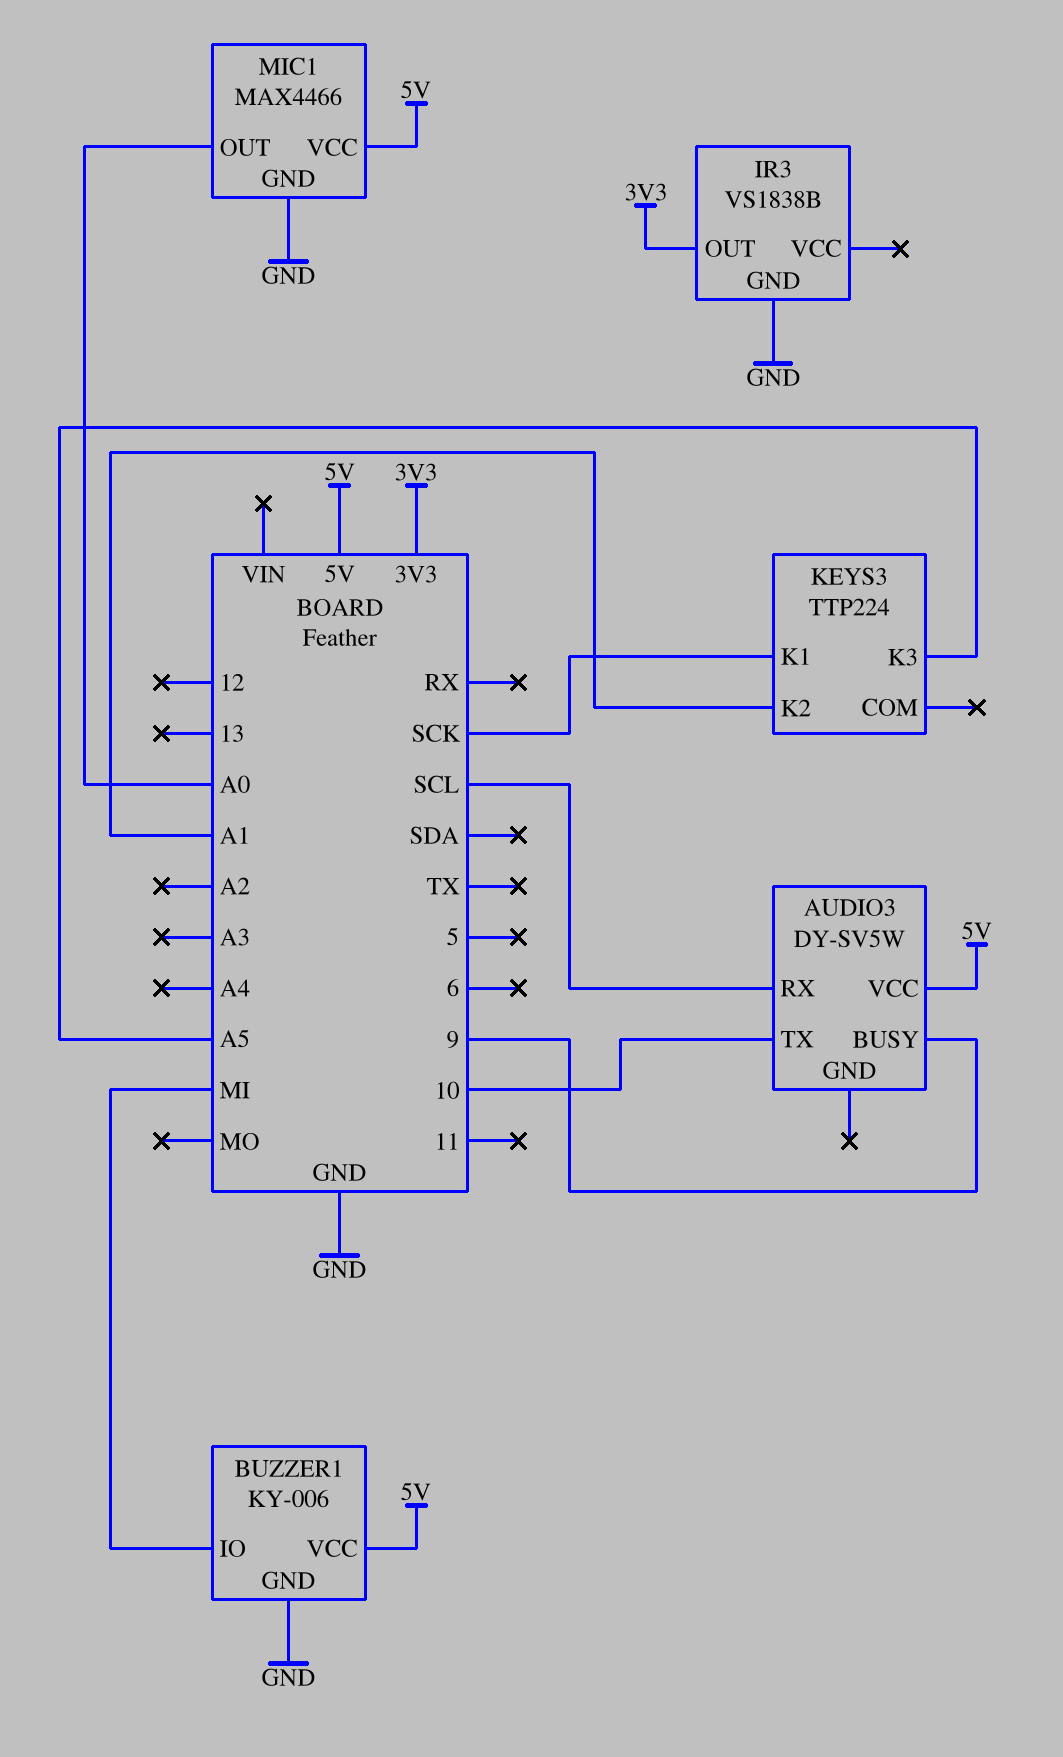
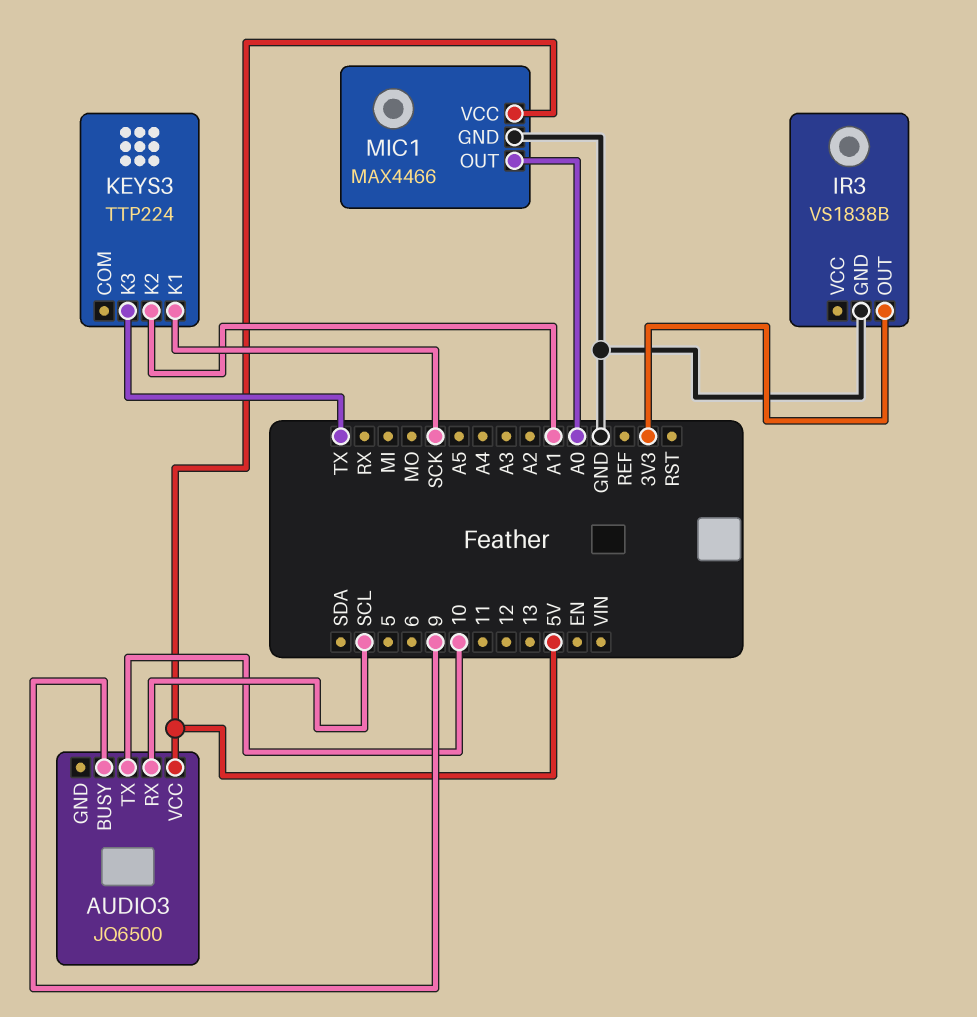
AUDIO3: DY-SV5W -> JQ6500
BUZZER1: KY-006 -> none
BUZZER1 pin GND: GND -> none
BUZZER1 pin IO: MI -> none
BUZZER1 pin VCC: 5V -> none
KEYS3 pin K3: A5 -> TX

